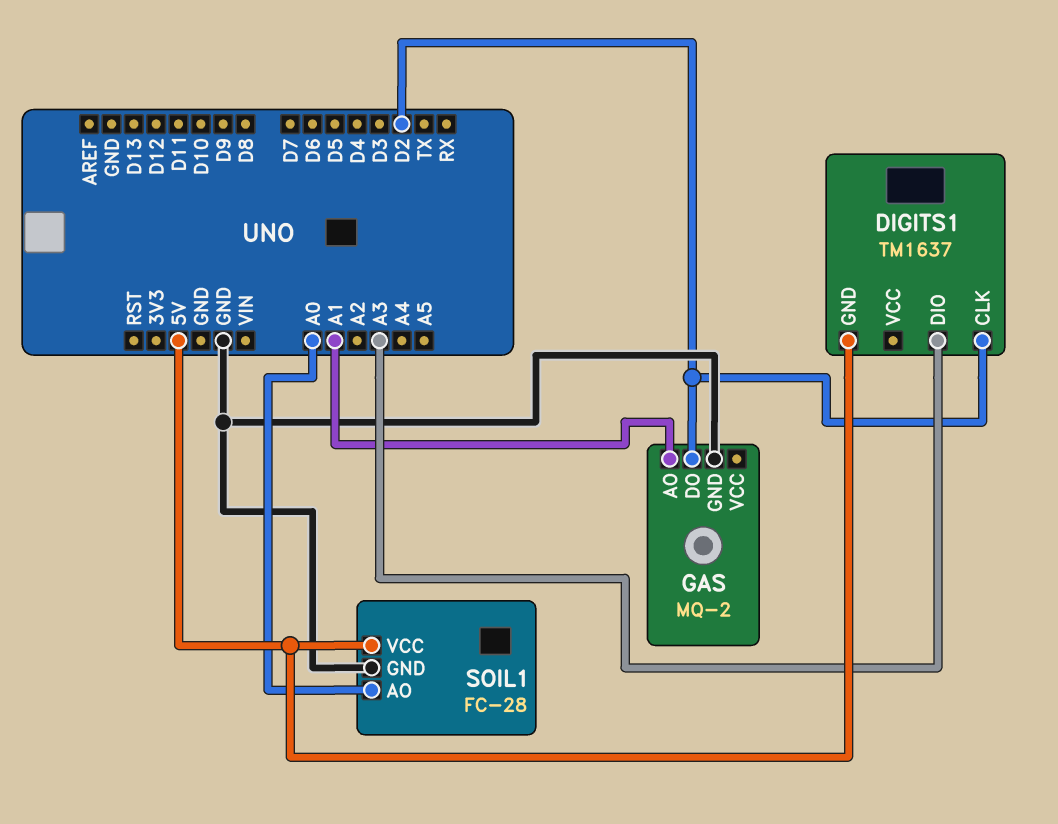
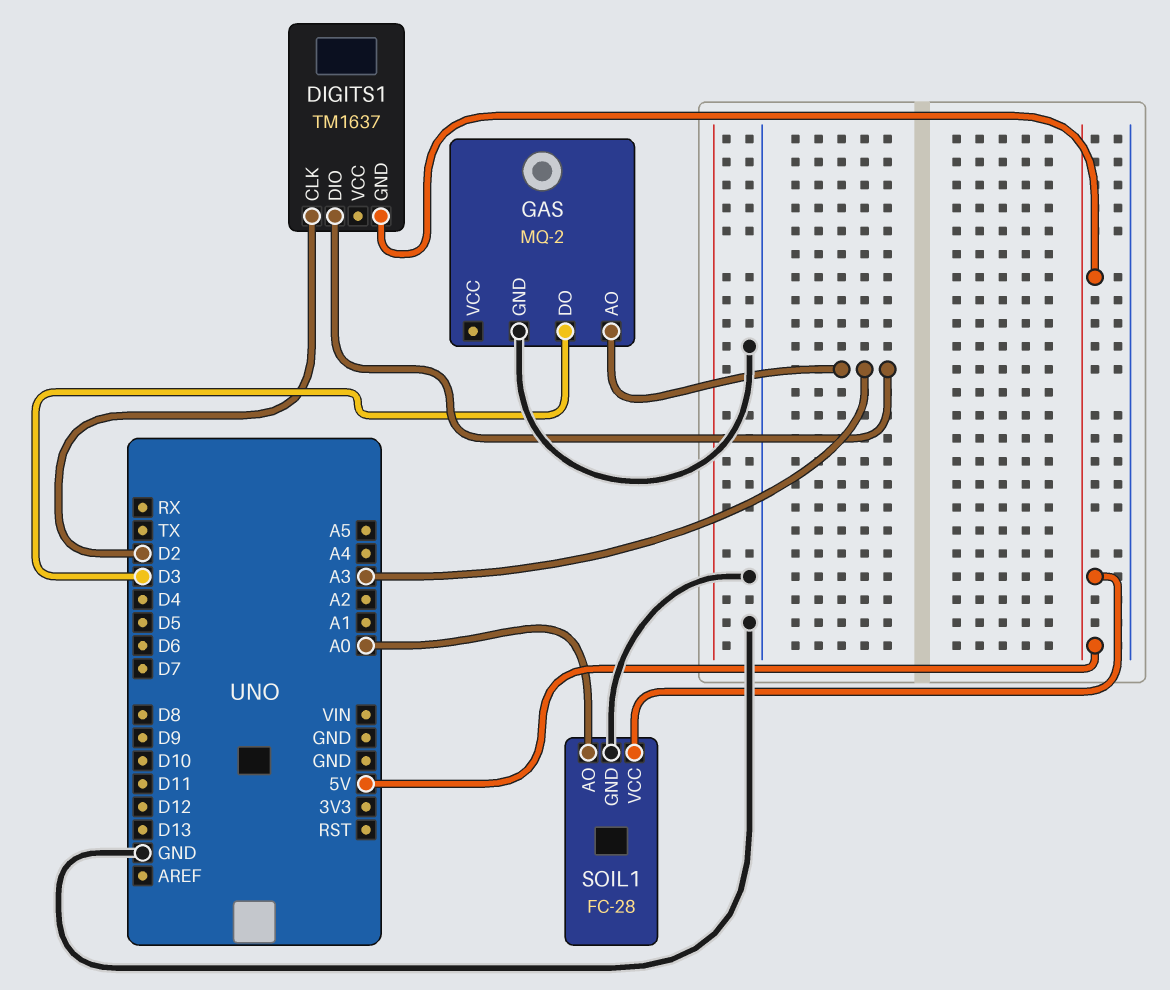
GAS pin AO: A1 -> A3
GAS pin DO: D2 -> D3

